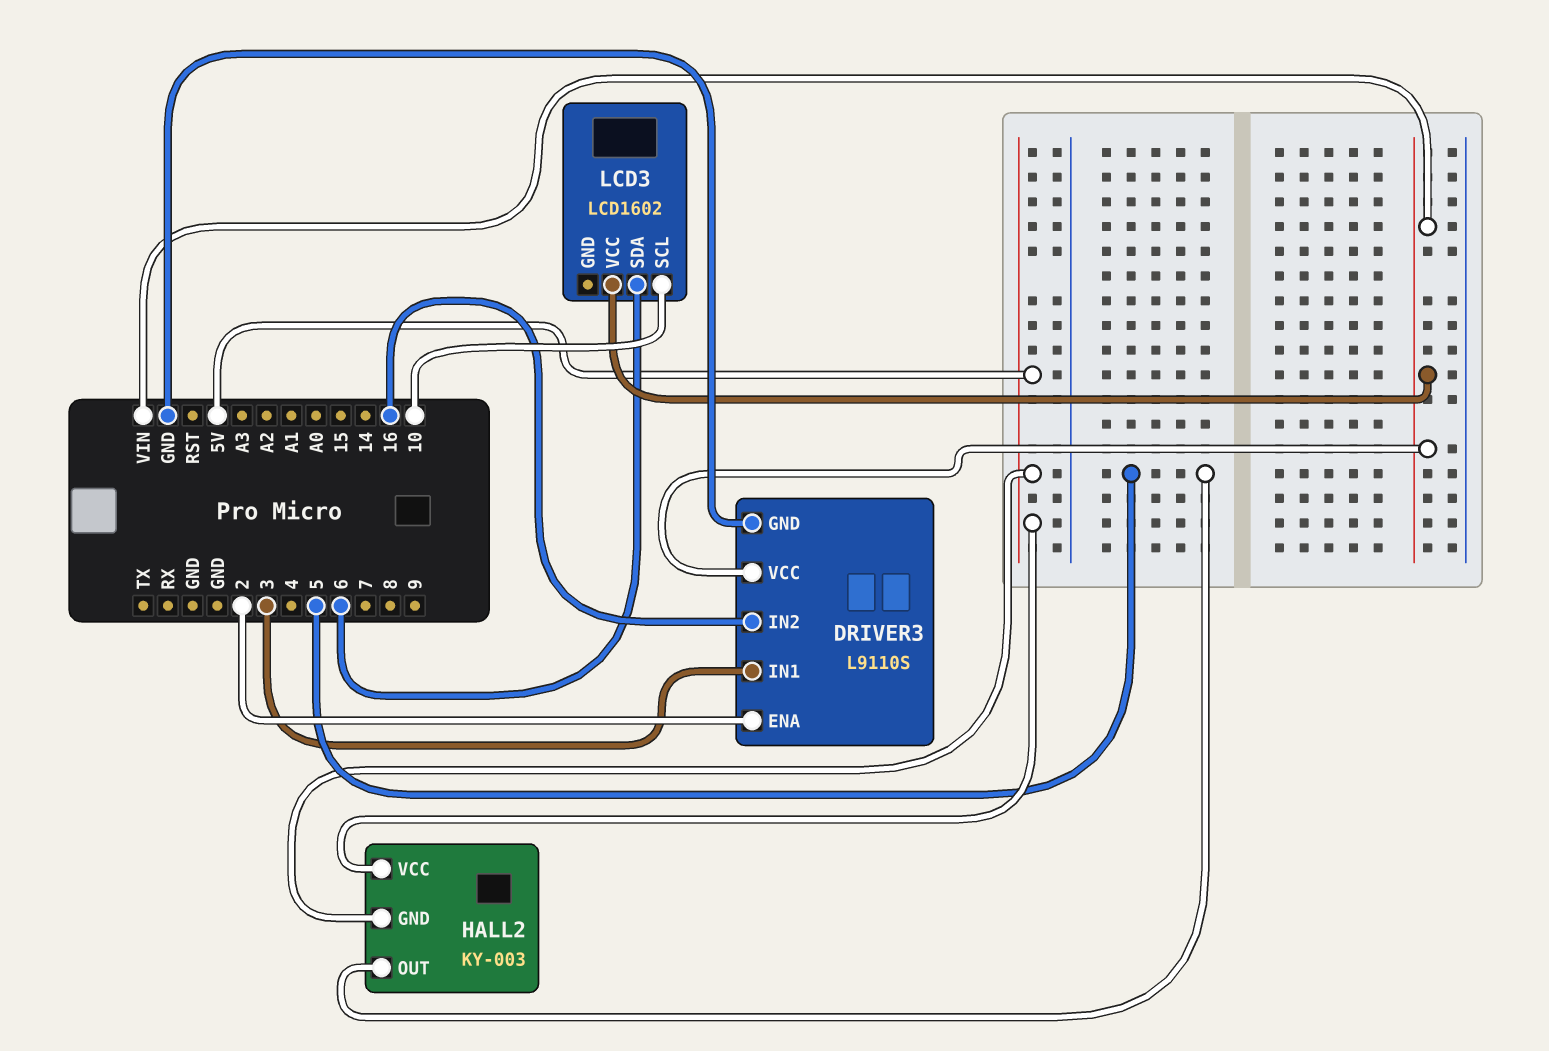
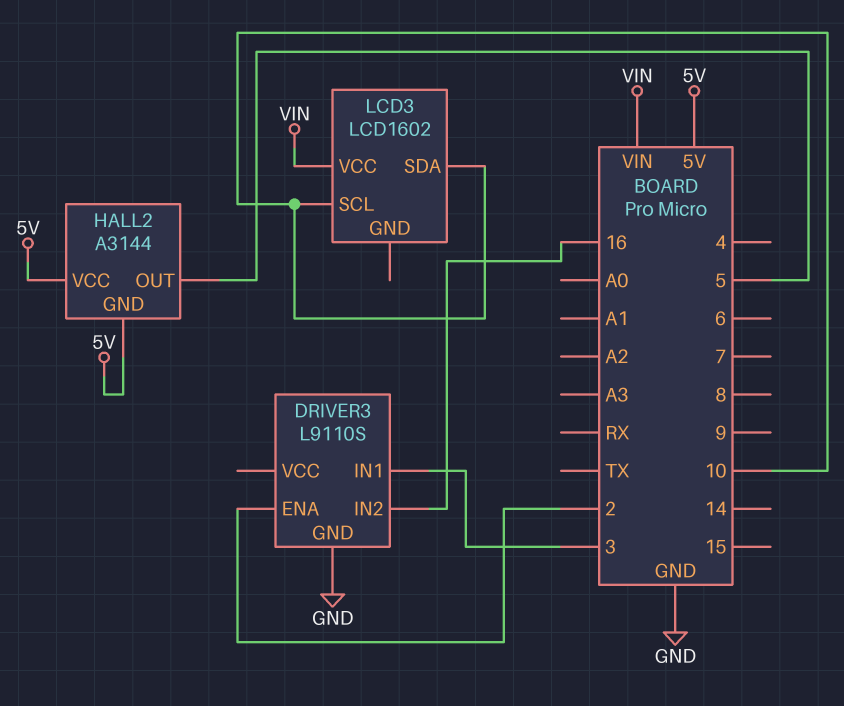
DRIVER3 pin VCC: VIN -> none
HALL2: KY-003 -> A3144
LCD3 pin SDA: 6 -> 10

